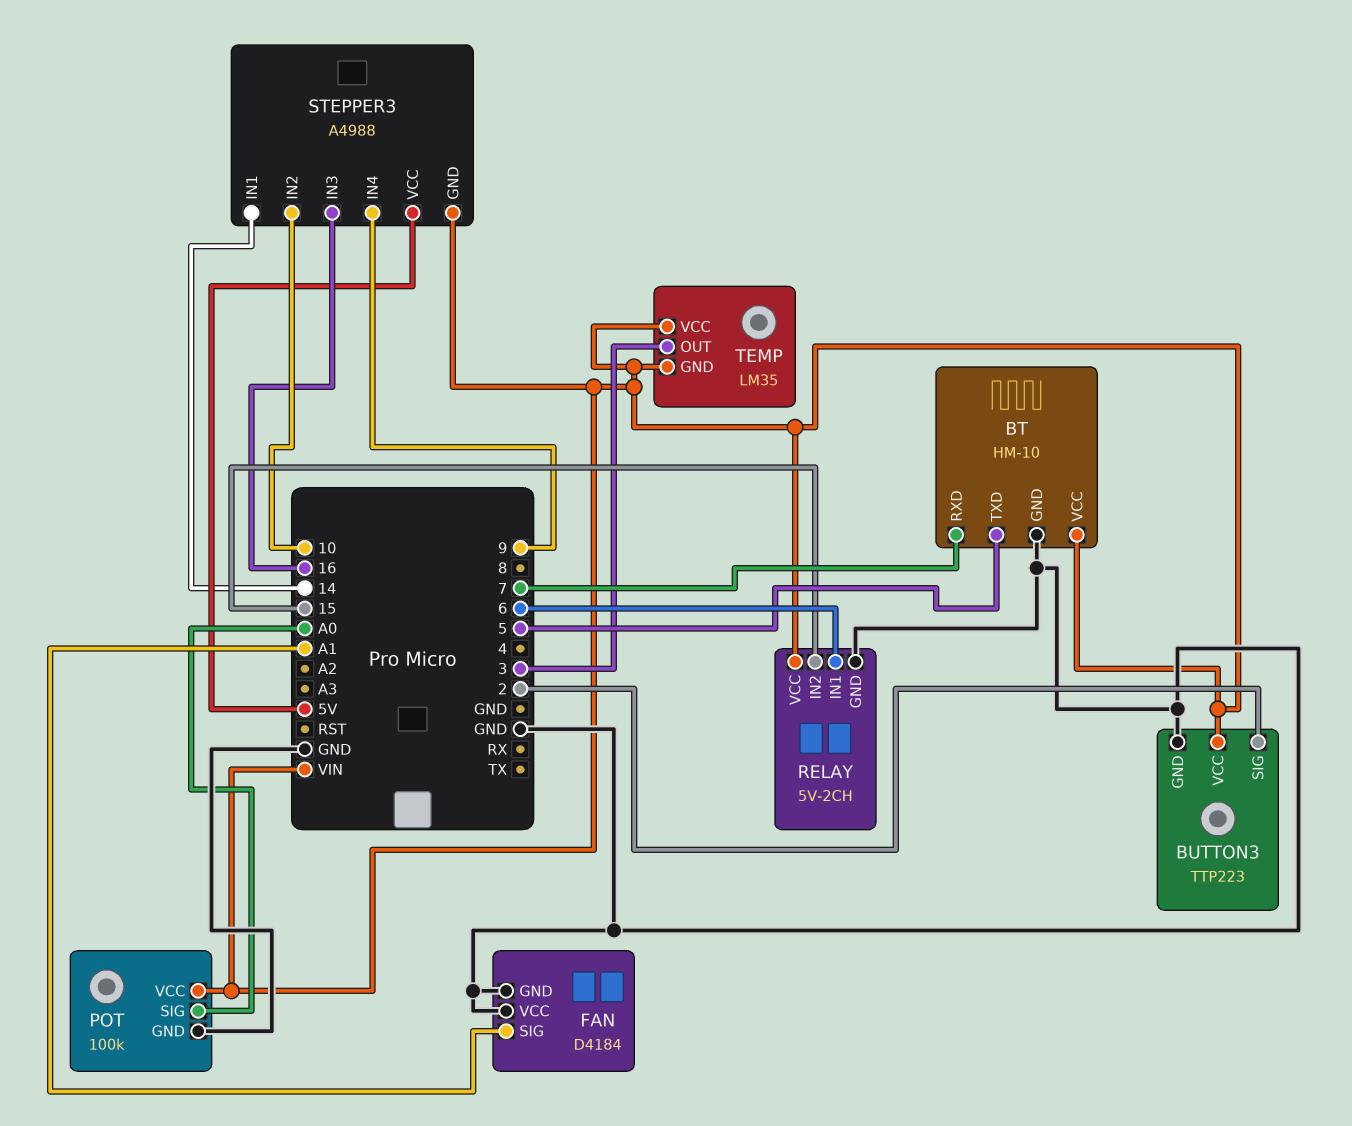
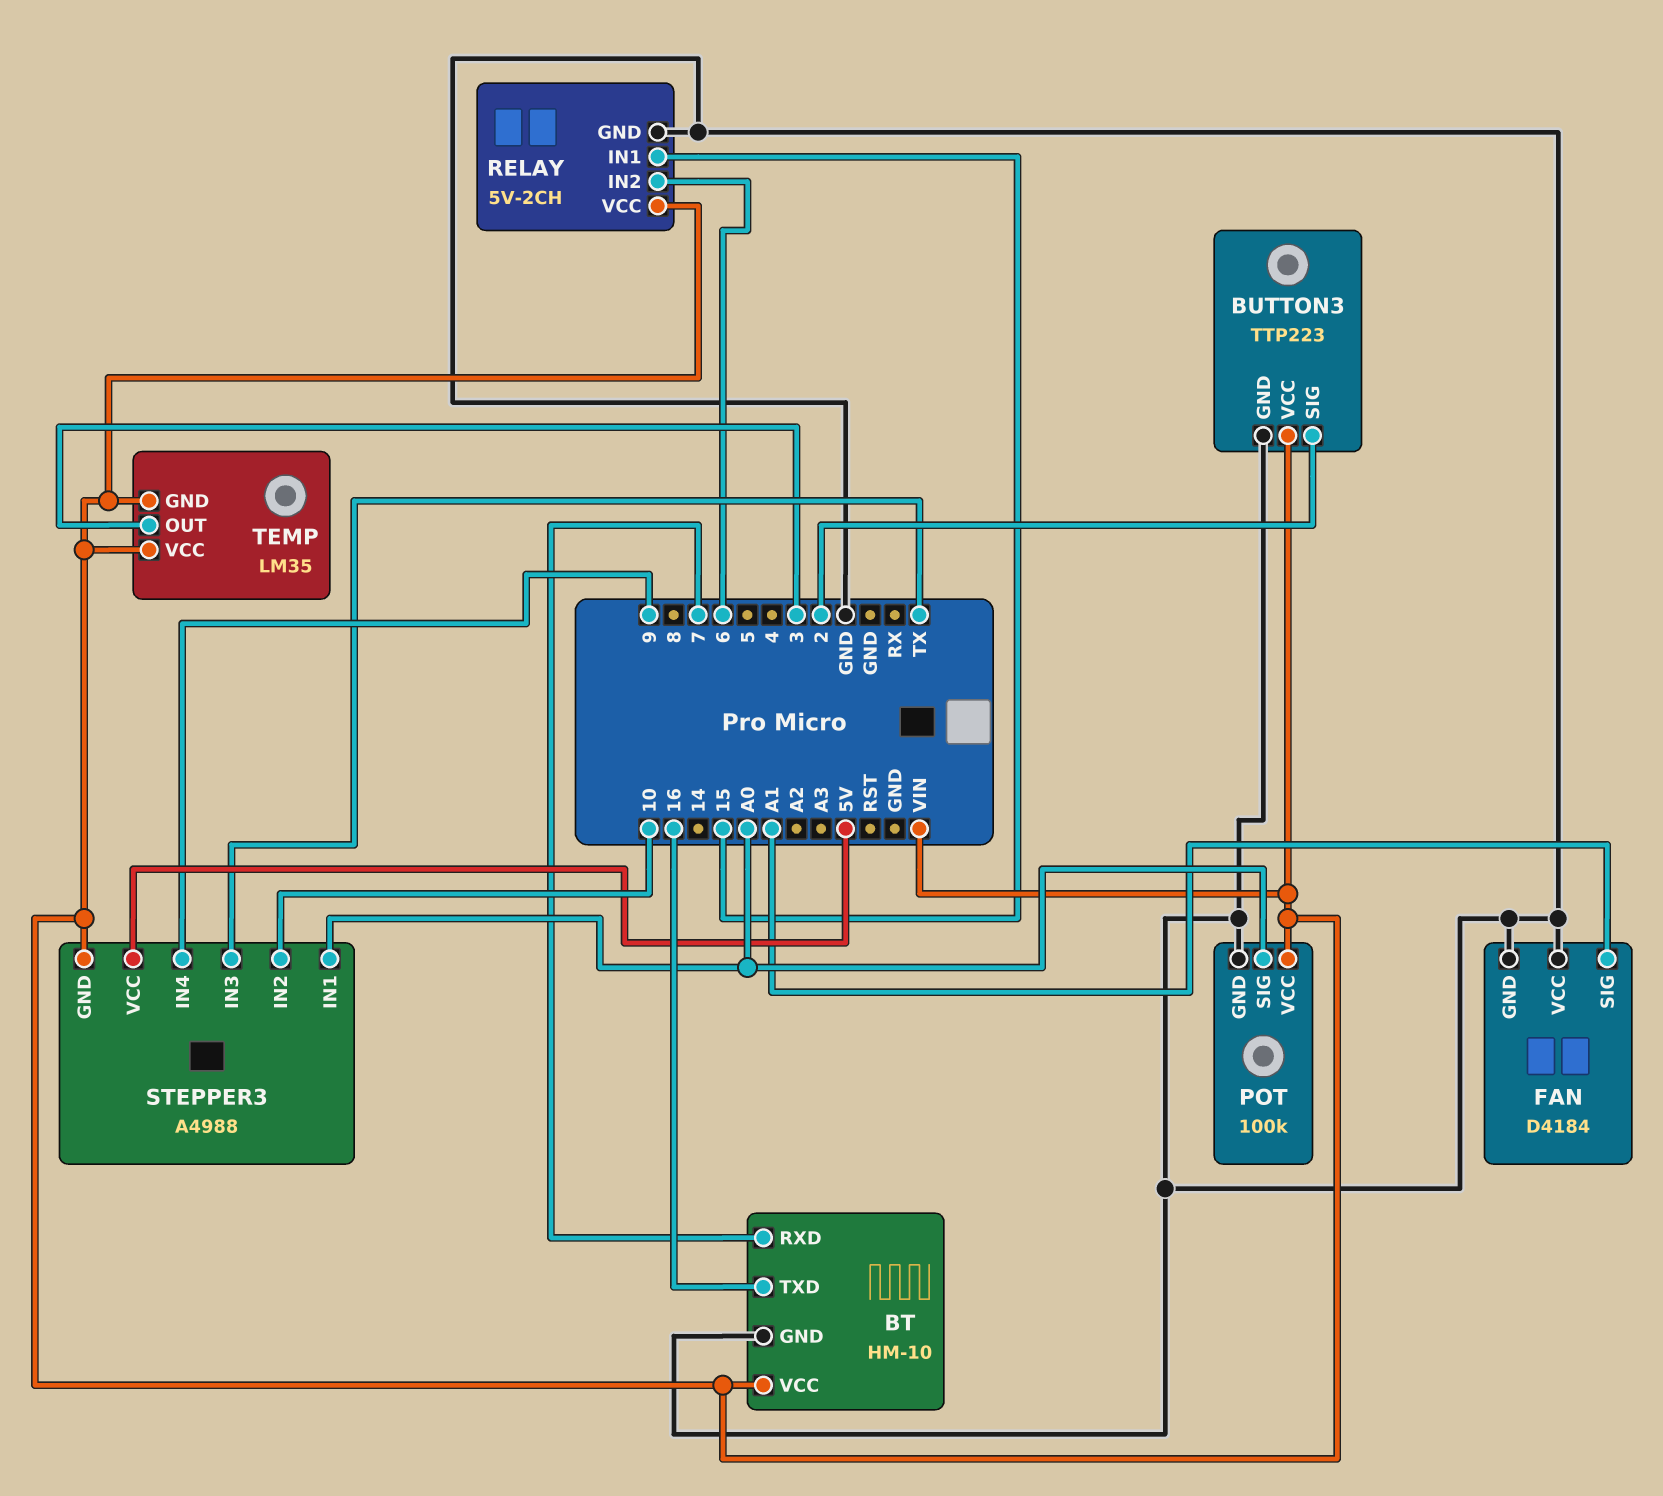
BT pin TXD: 5 -> 16
RELAY pin IN1: 6 -> 15
RELAY pin IN2: 15 -> 6
STEPPER3 pin IN1: 14 -> A0
STEPPER3 pin IN3: 16 -> TX

